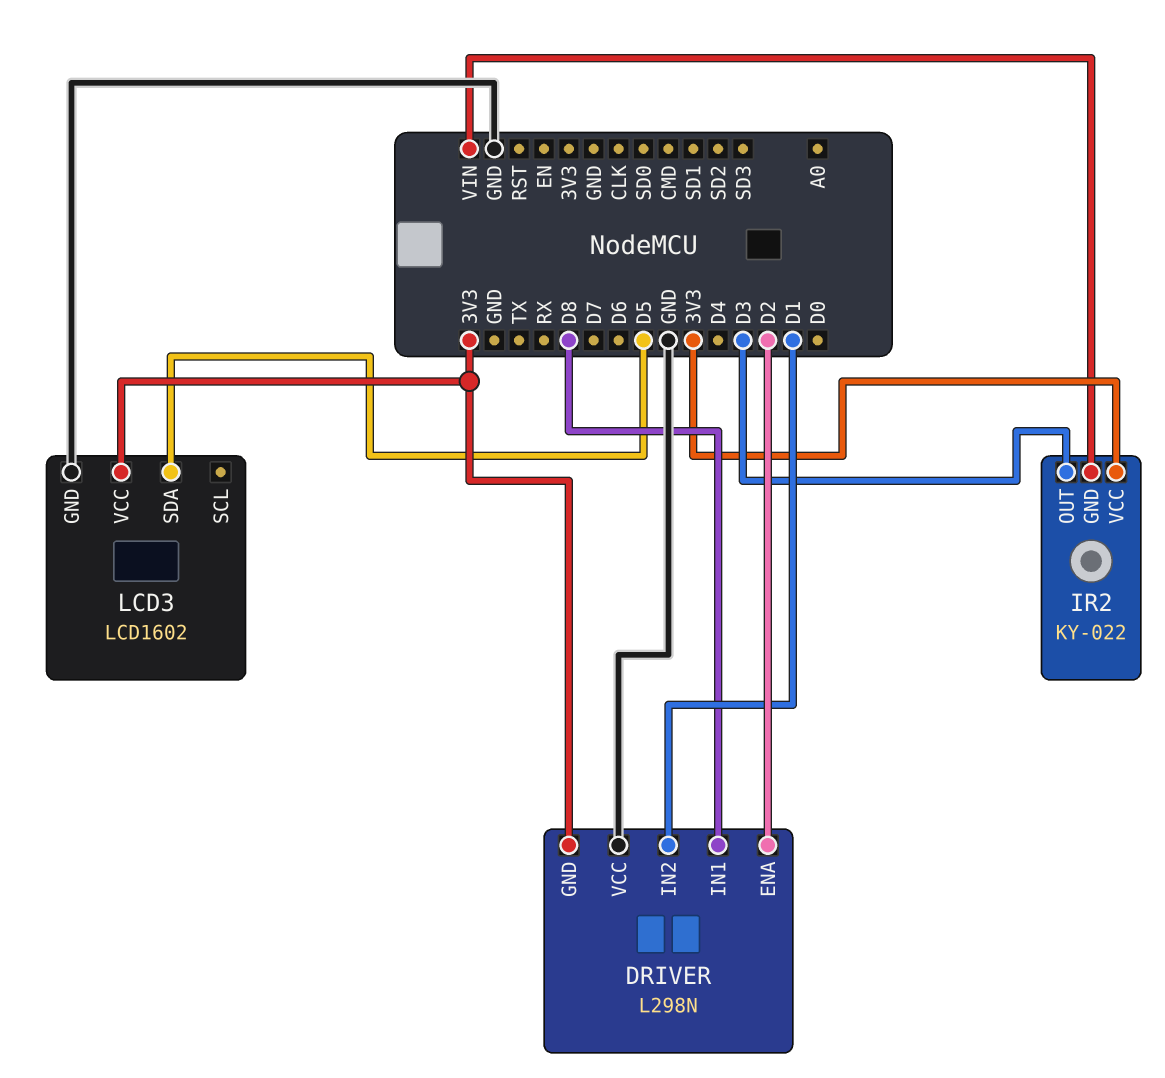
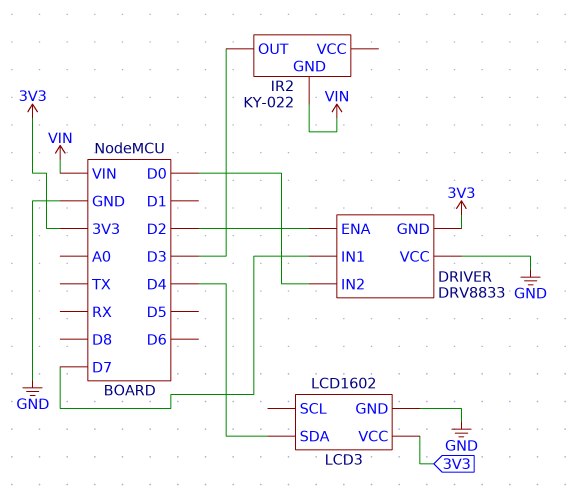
DRIVER: L298N -> DRV8833
DRIVER pin IN1: D8 -> D7
DRIVER pin IN2: D1 -> D0
IR2 pin VCC: 3V3 -> none
LCD3 pin SDA: D5 -> D4

